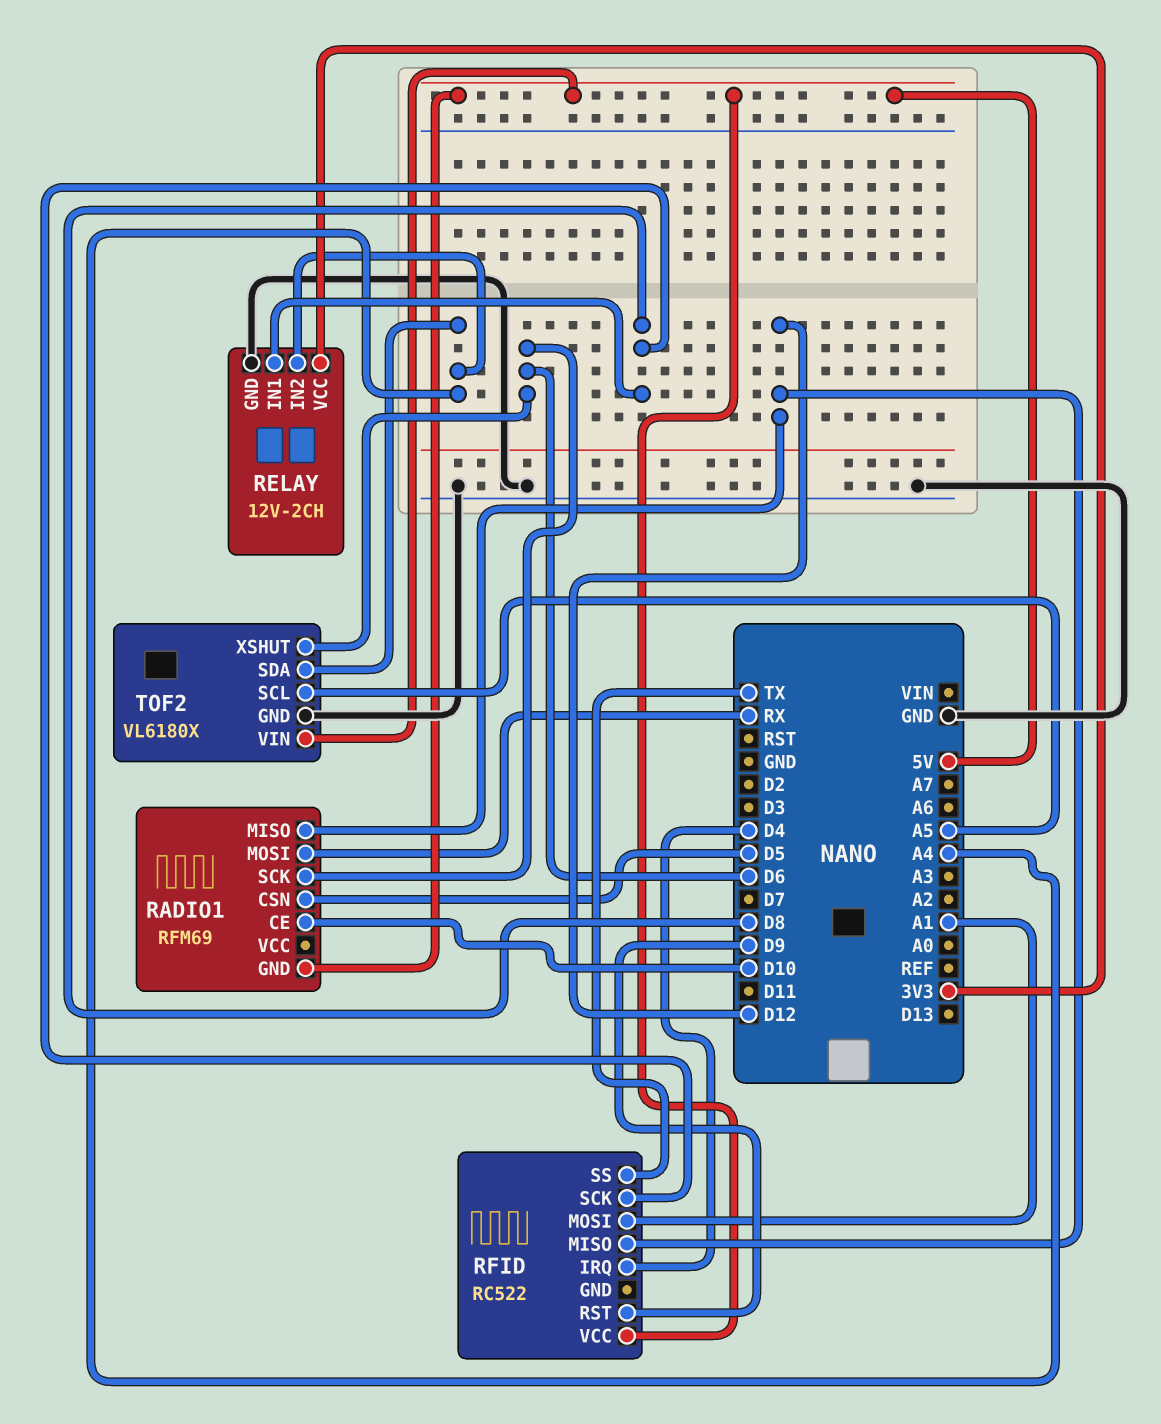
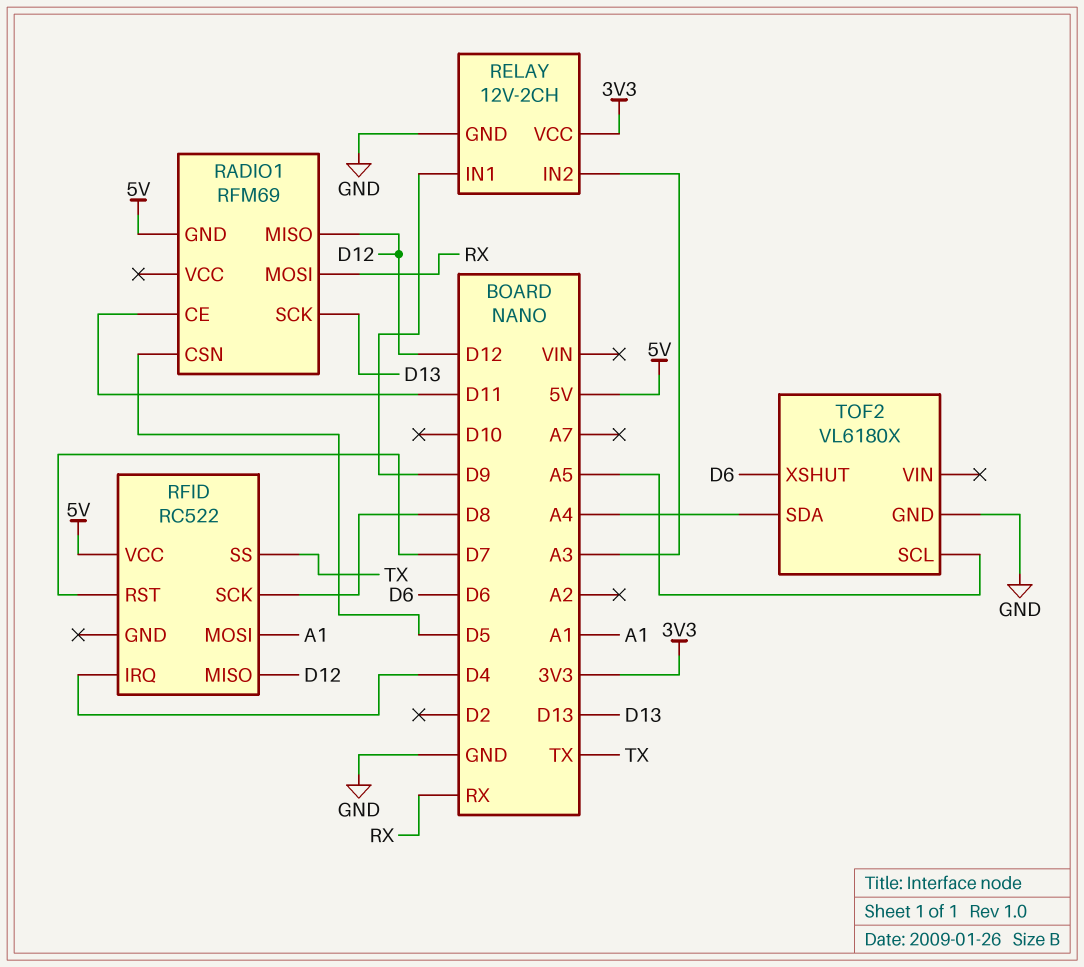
RADIO1 pin CE: D10 -> D11
RADIO1 pin SCK: D6 -> D13
RELAY pin IN1: D8 -> D9
RELAY pin IN2: A4 -> A3
RFID pin RST: D9 -> D7
TOF2 pin VIN: 5V -> none

